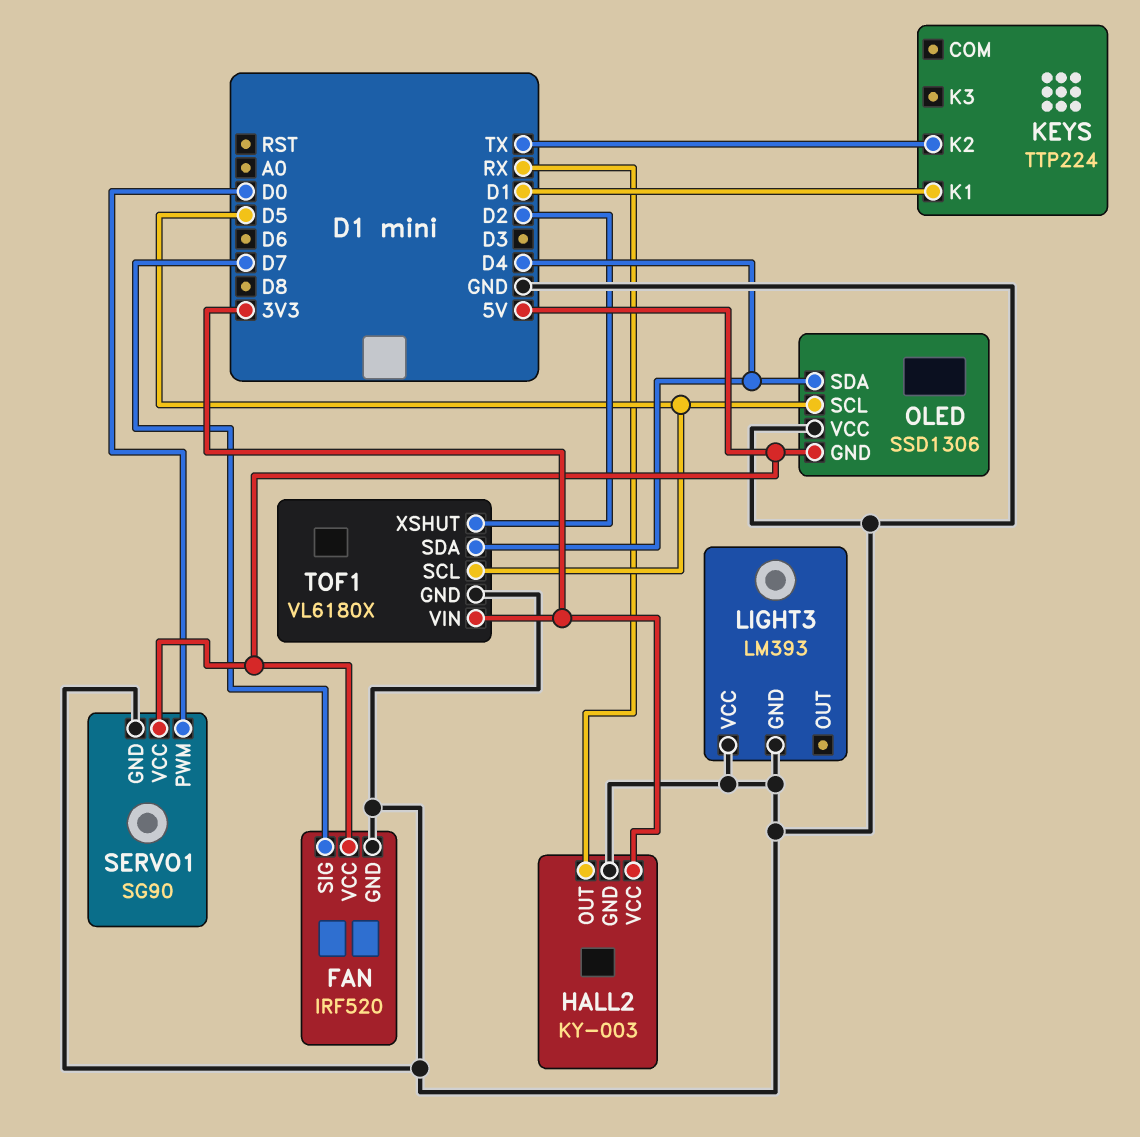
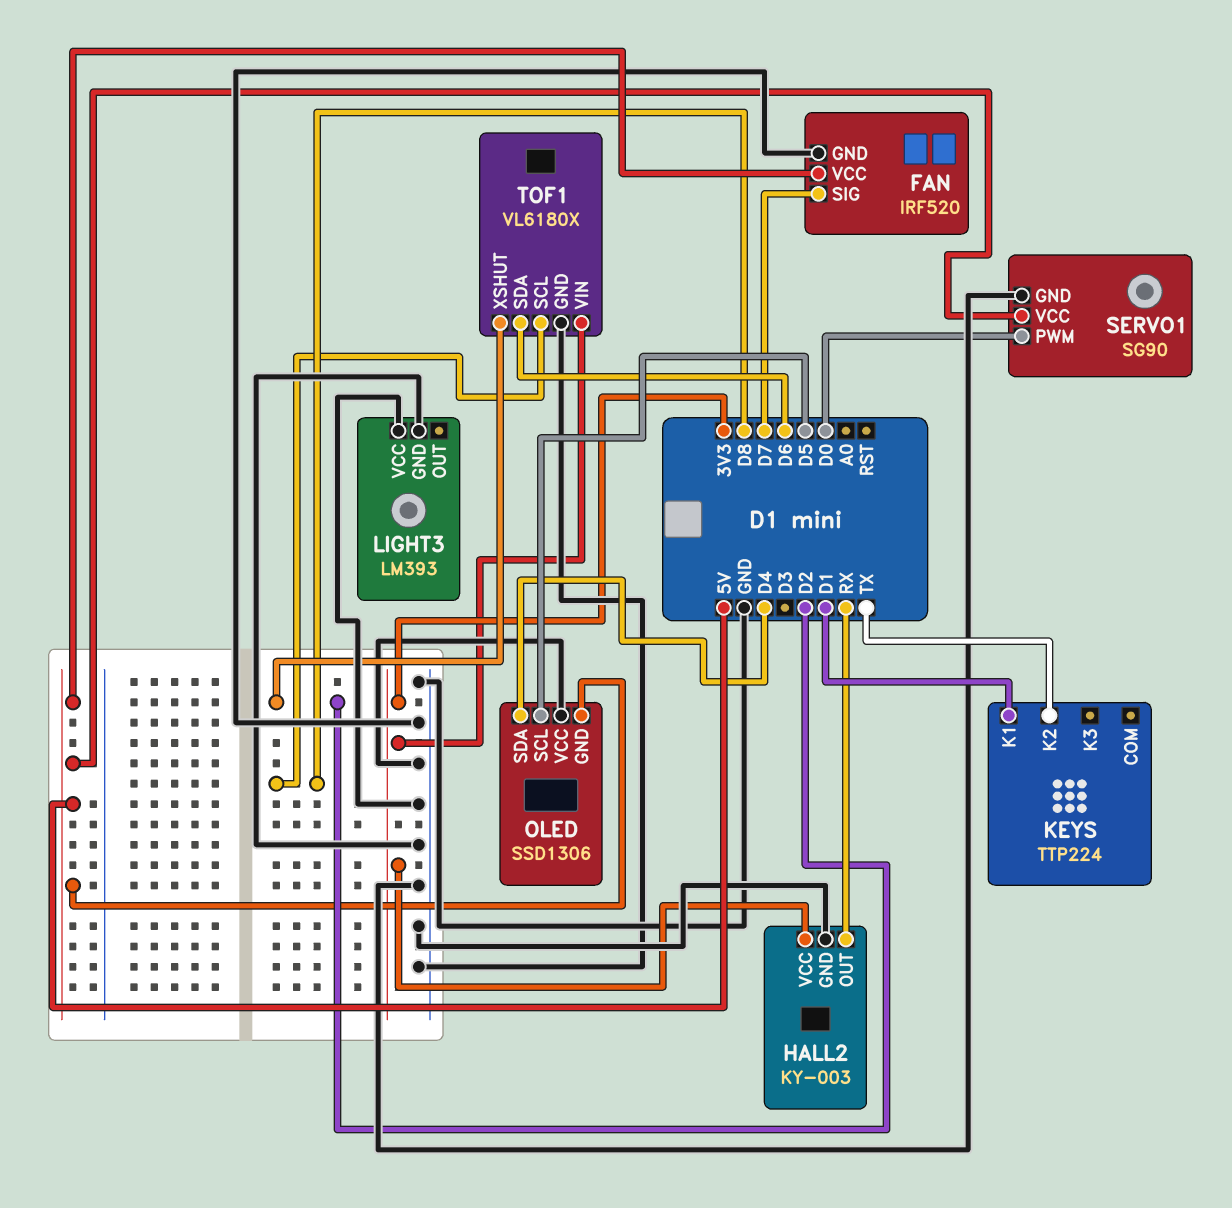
TOF1 pin SCL: D5 -> D8
TOF1 pin SDA: D4 -> D6

